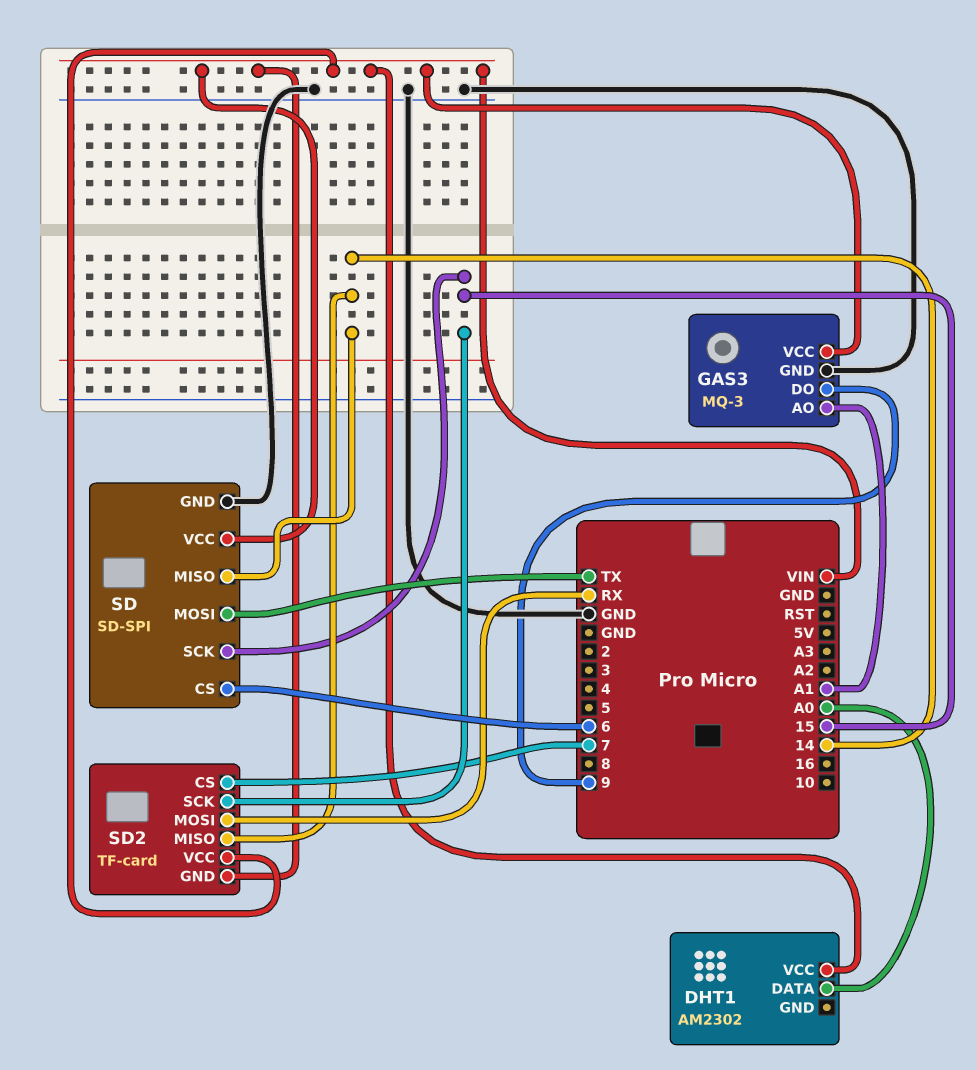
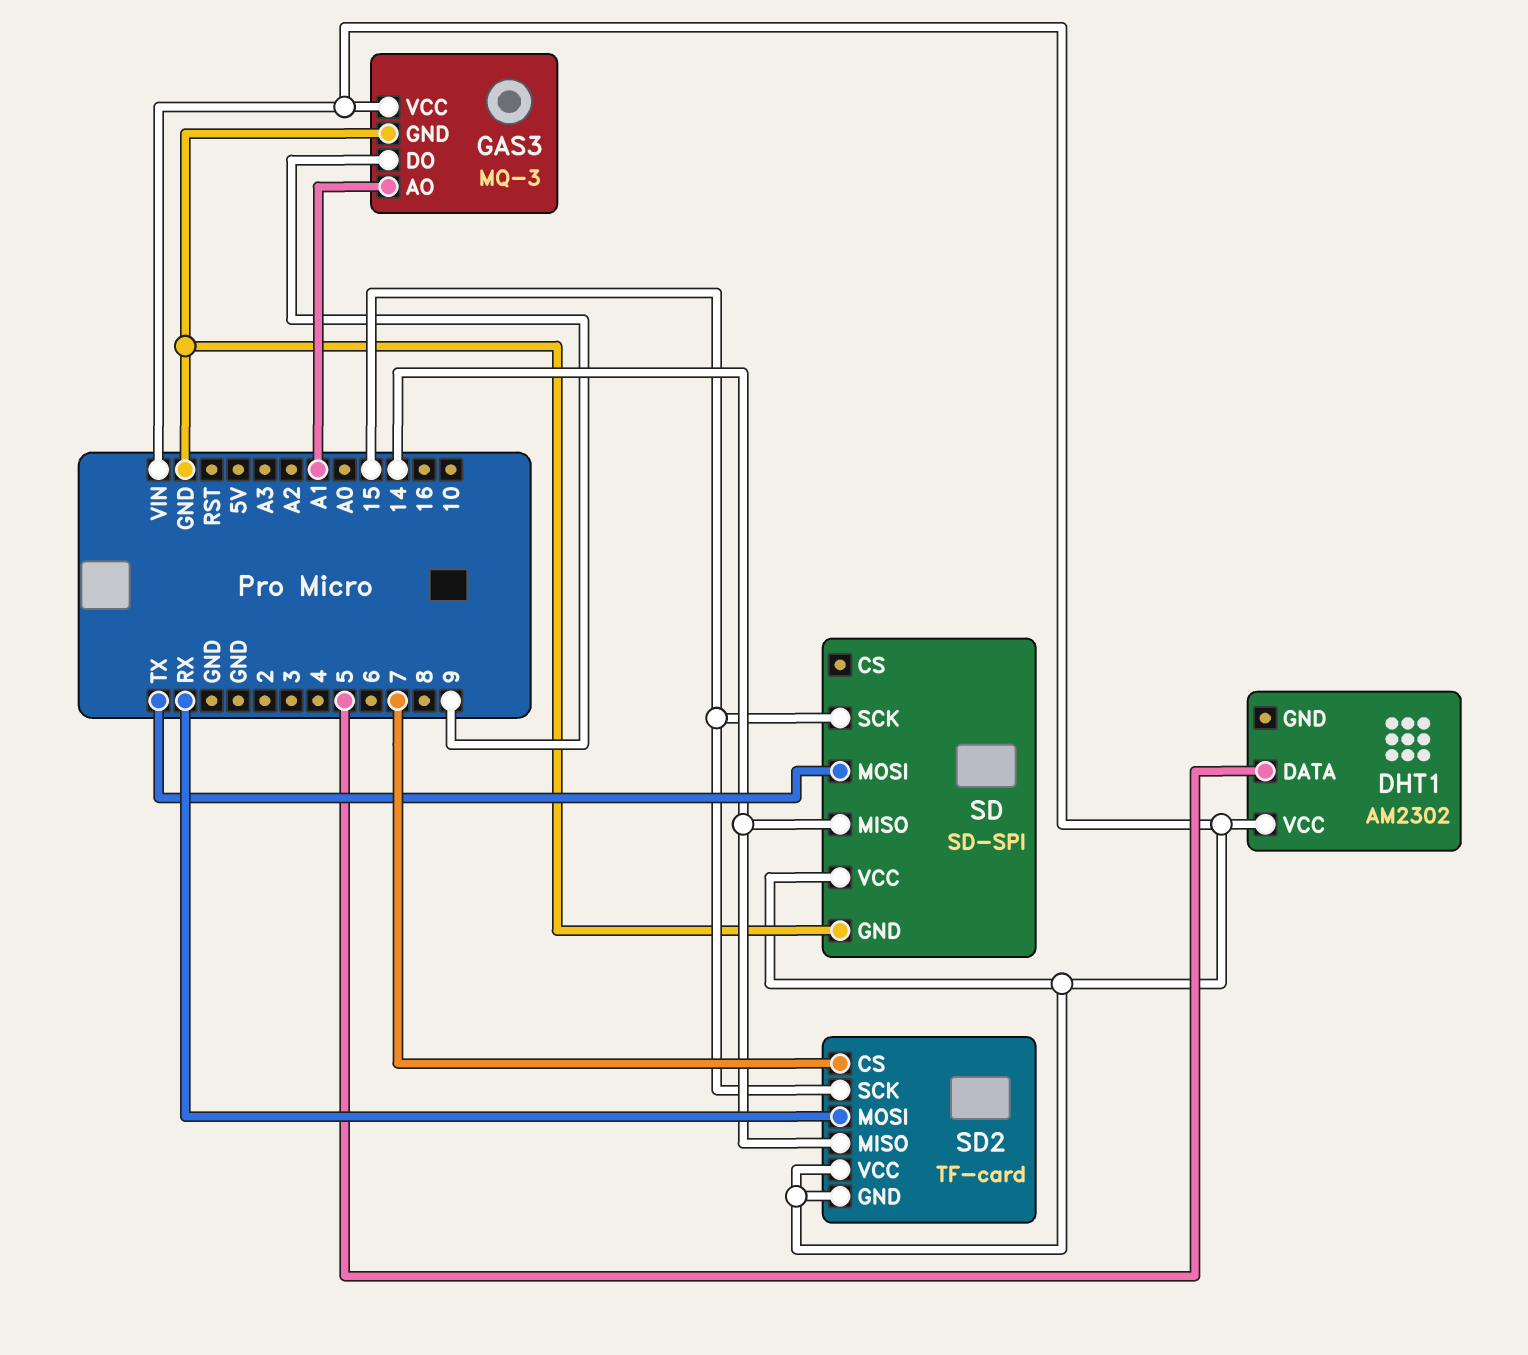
DHT1 pin DATA: A0 -> 5
SD pin CS: 6 -> none

